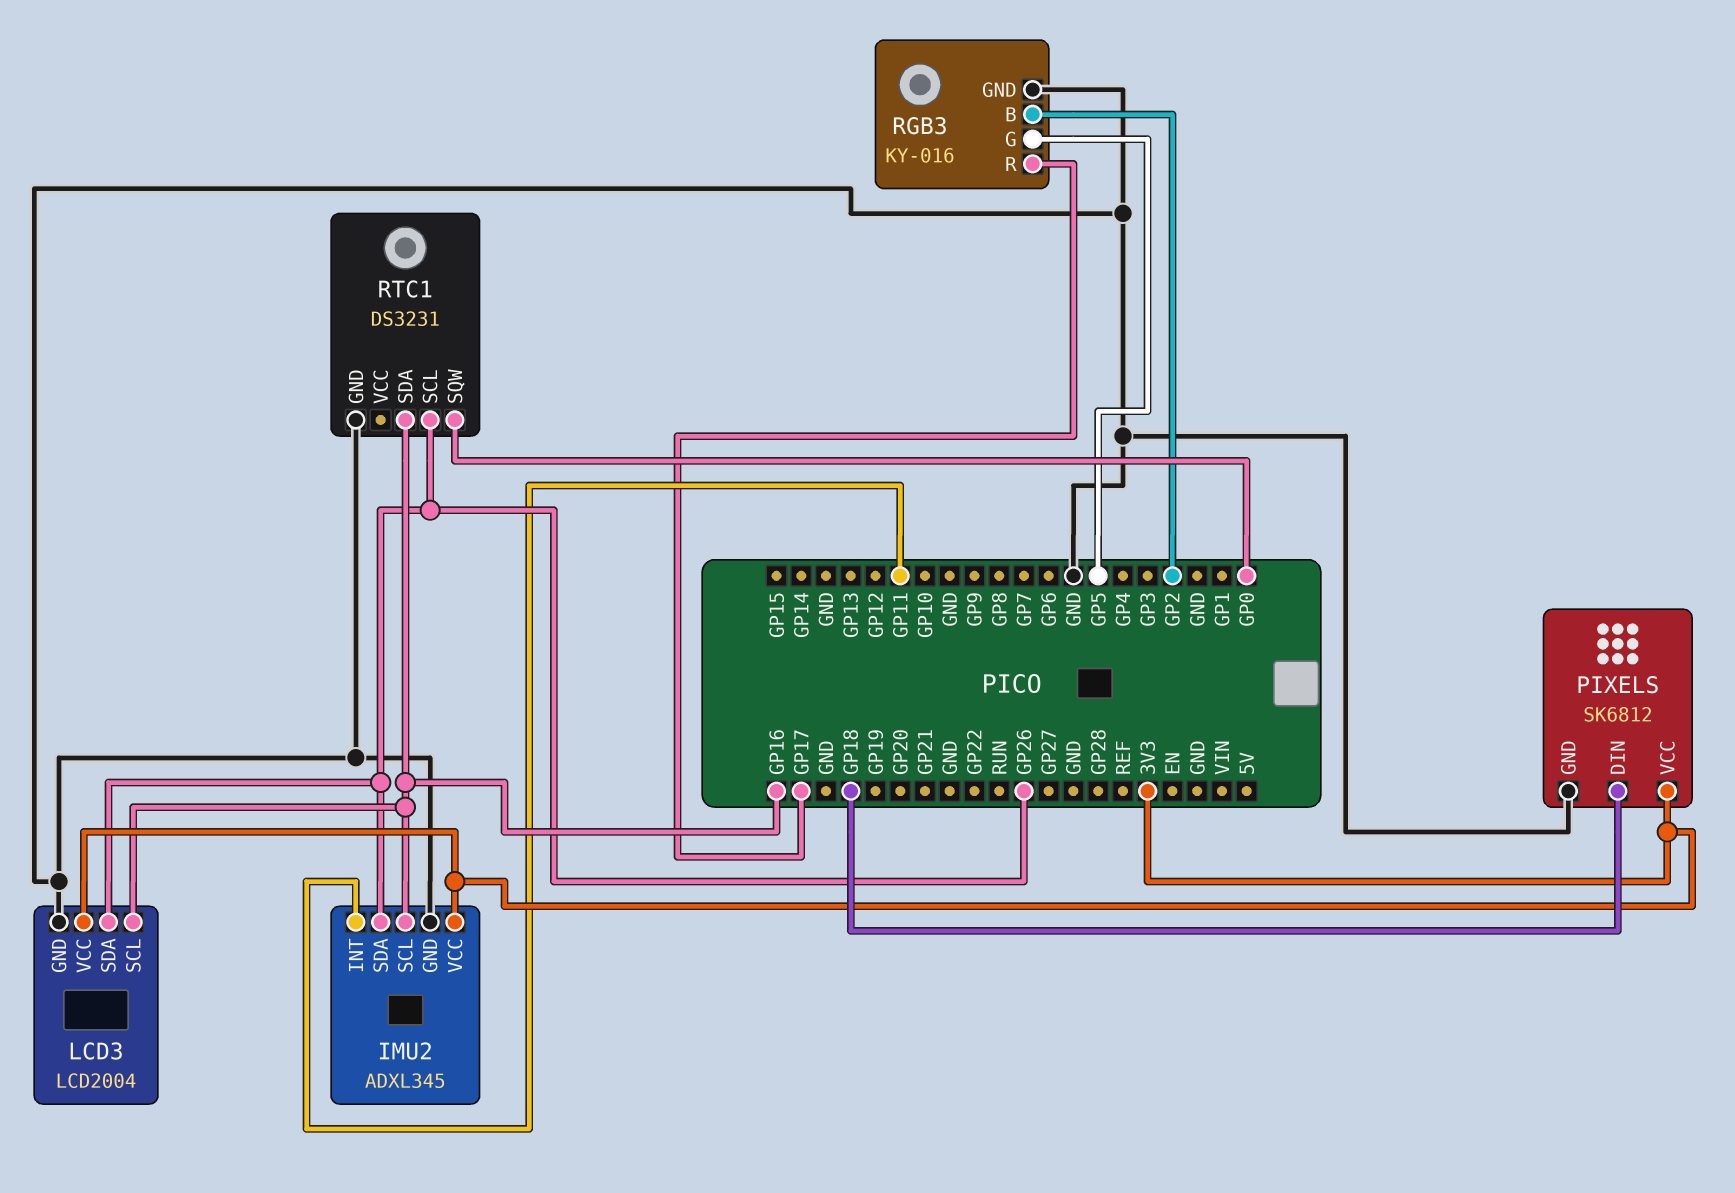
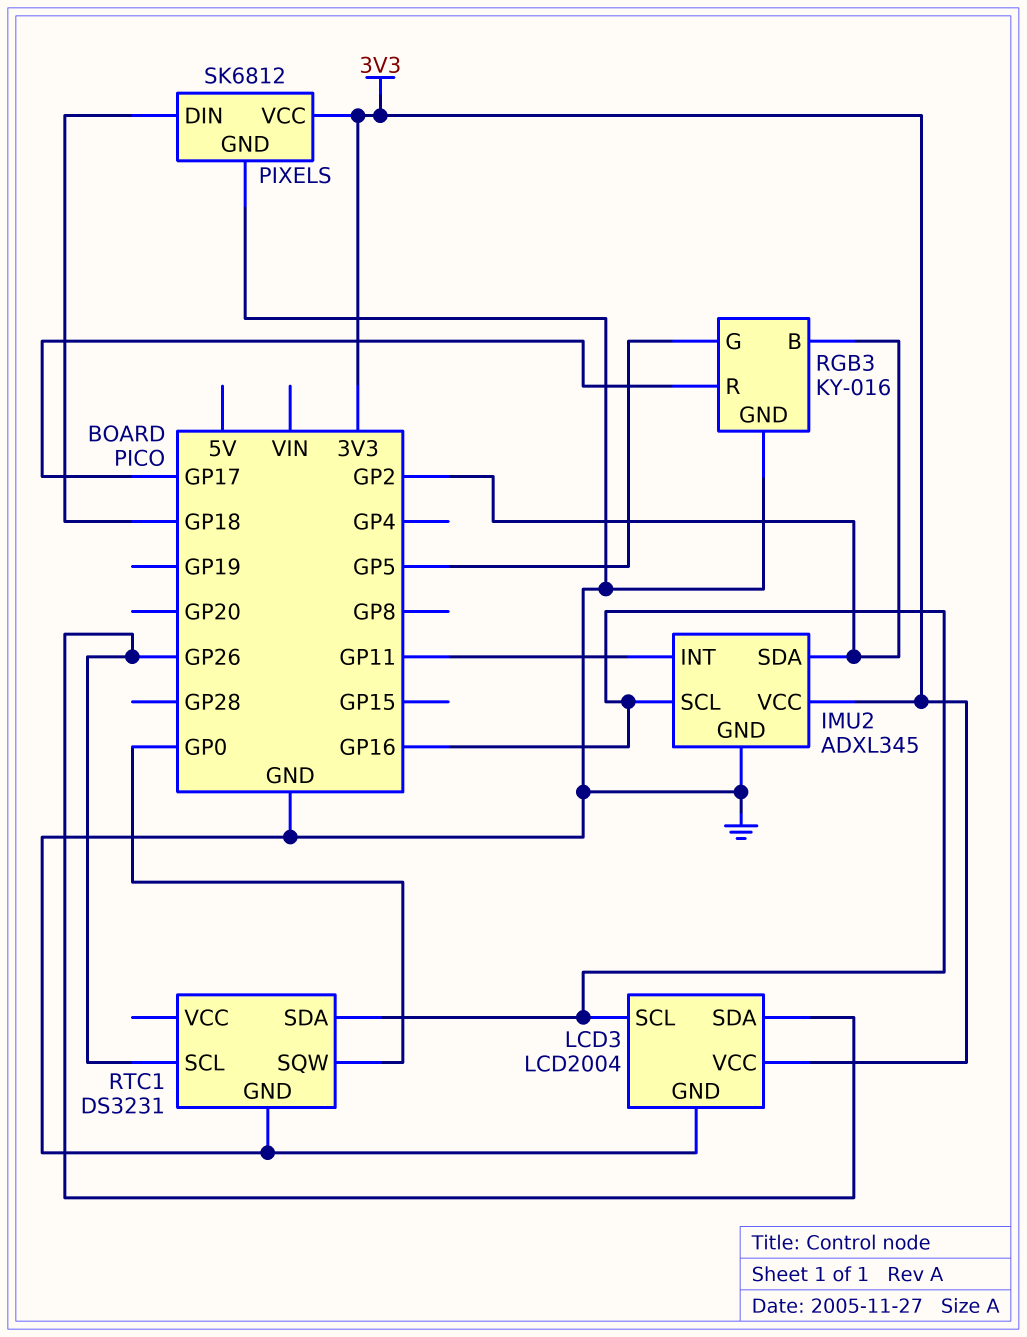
IMU2 pin SDA: GP26 -> GP2

